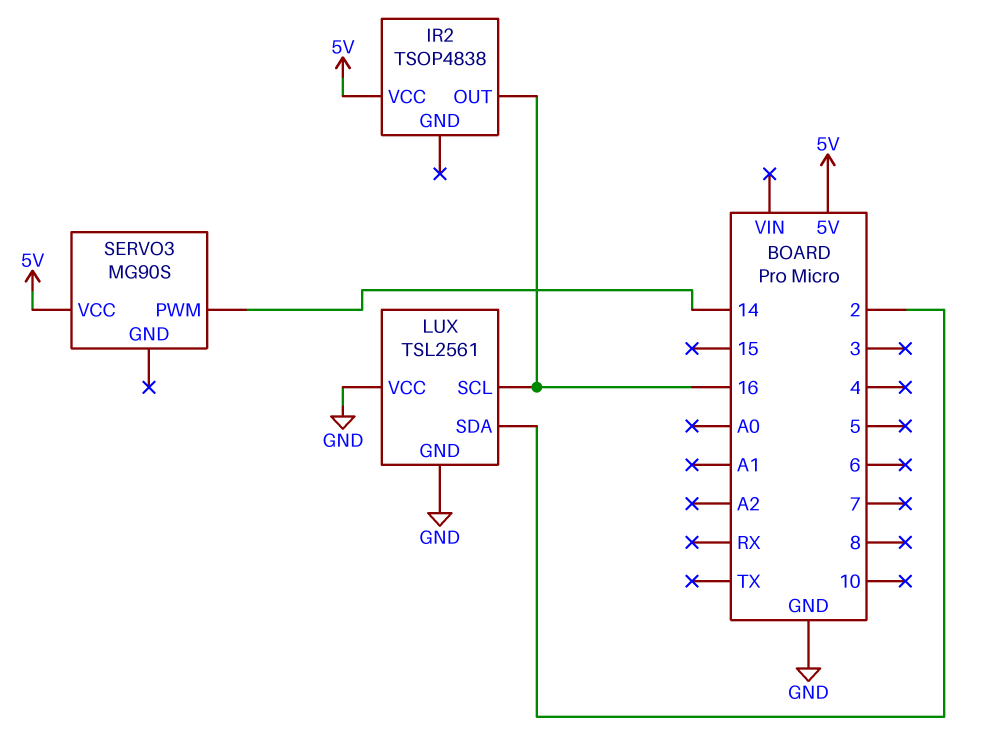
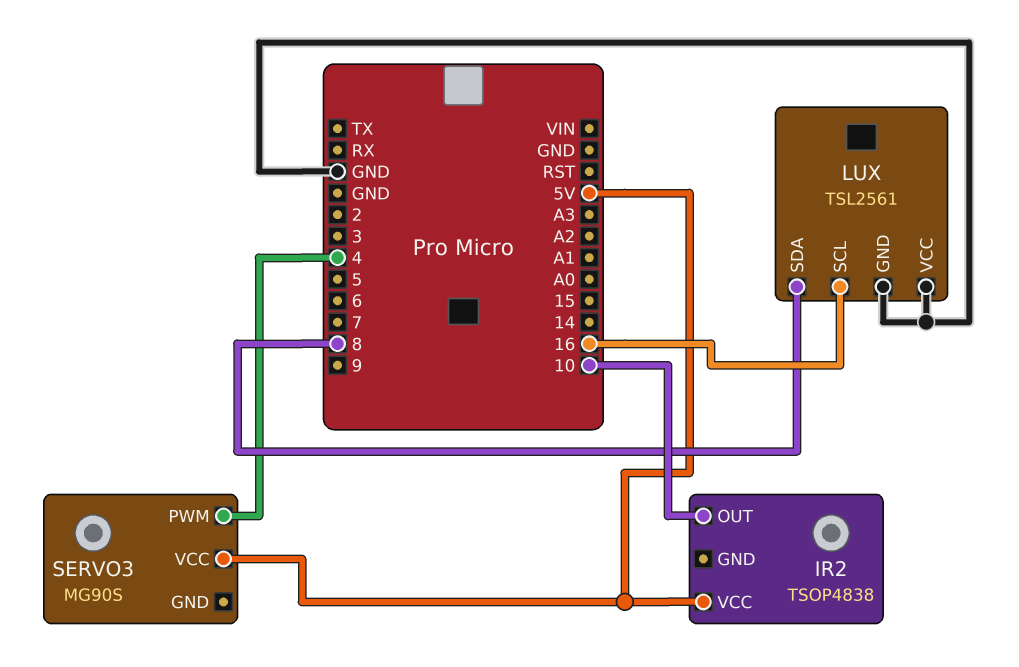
IR2 pin OUT: 16 -> 10
LUX pin SDA: 2 -> 8
SERVO3 pin PWM: 14 -> 4

